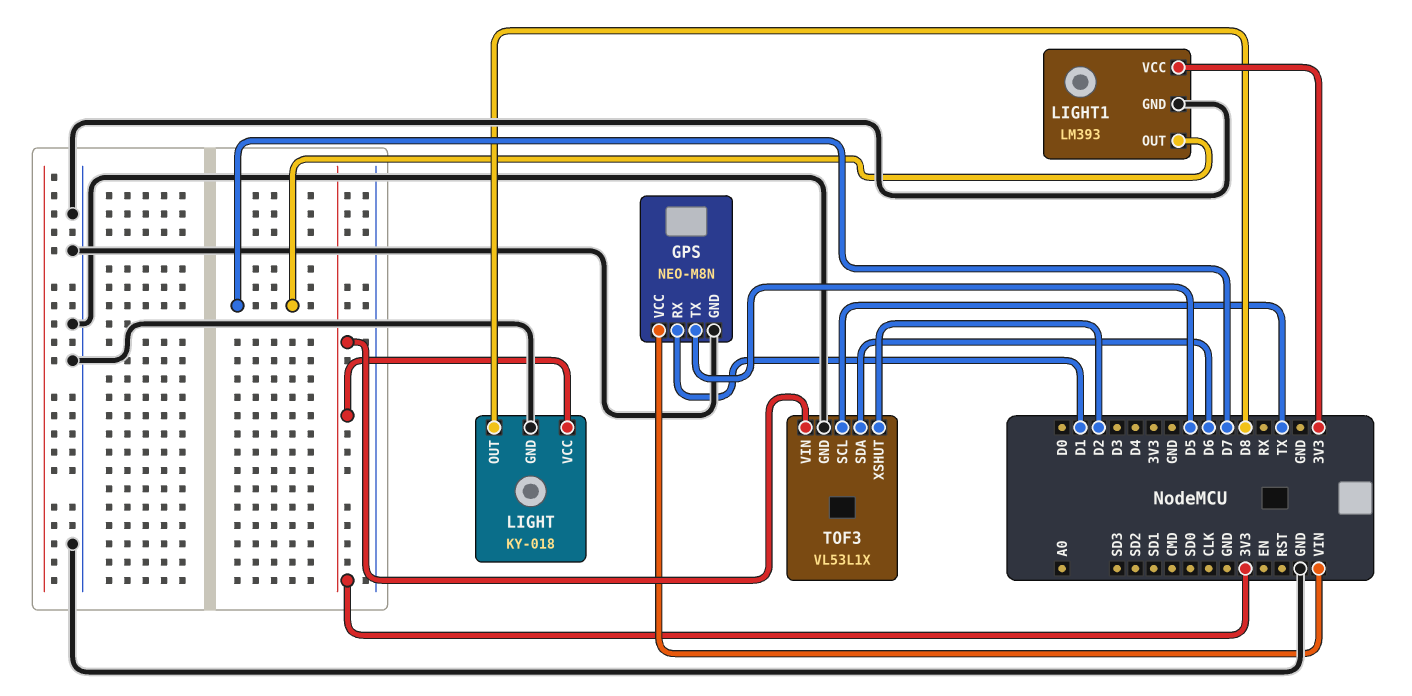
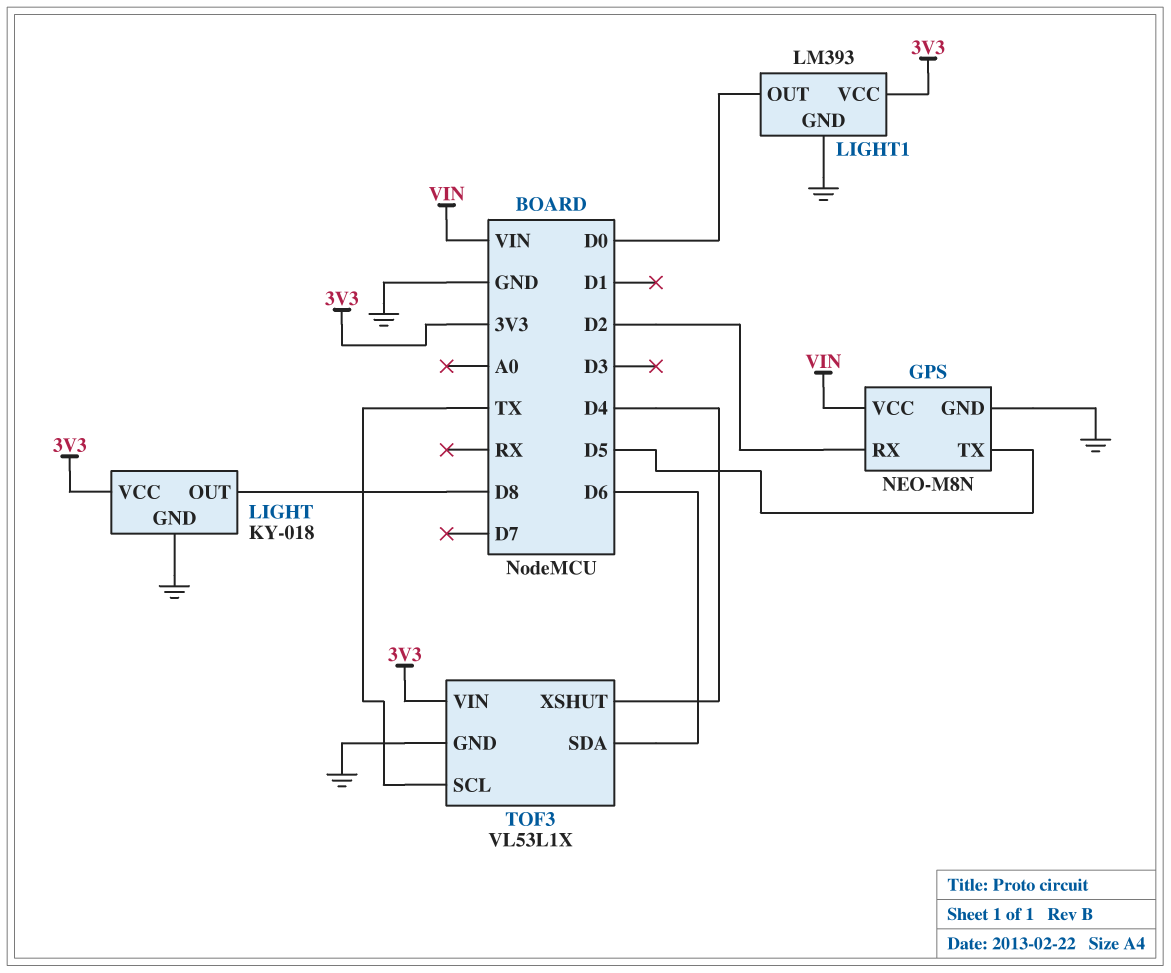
GPS pin RX: D1 -> D2
LIGHT1 pin OUT: D7 -> D0
TOF3 pin XSHUT: D2 -> D4

